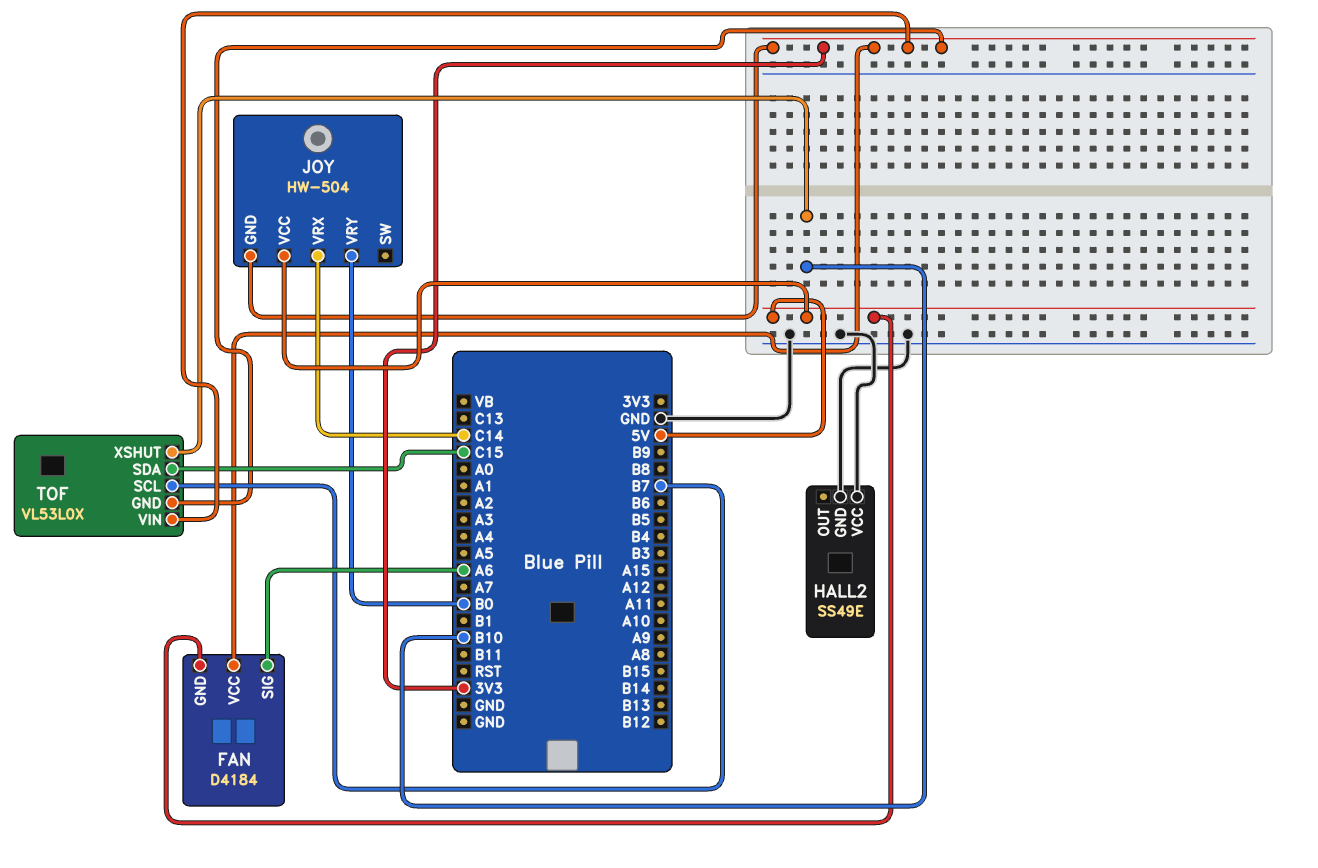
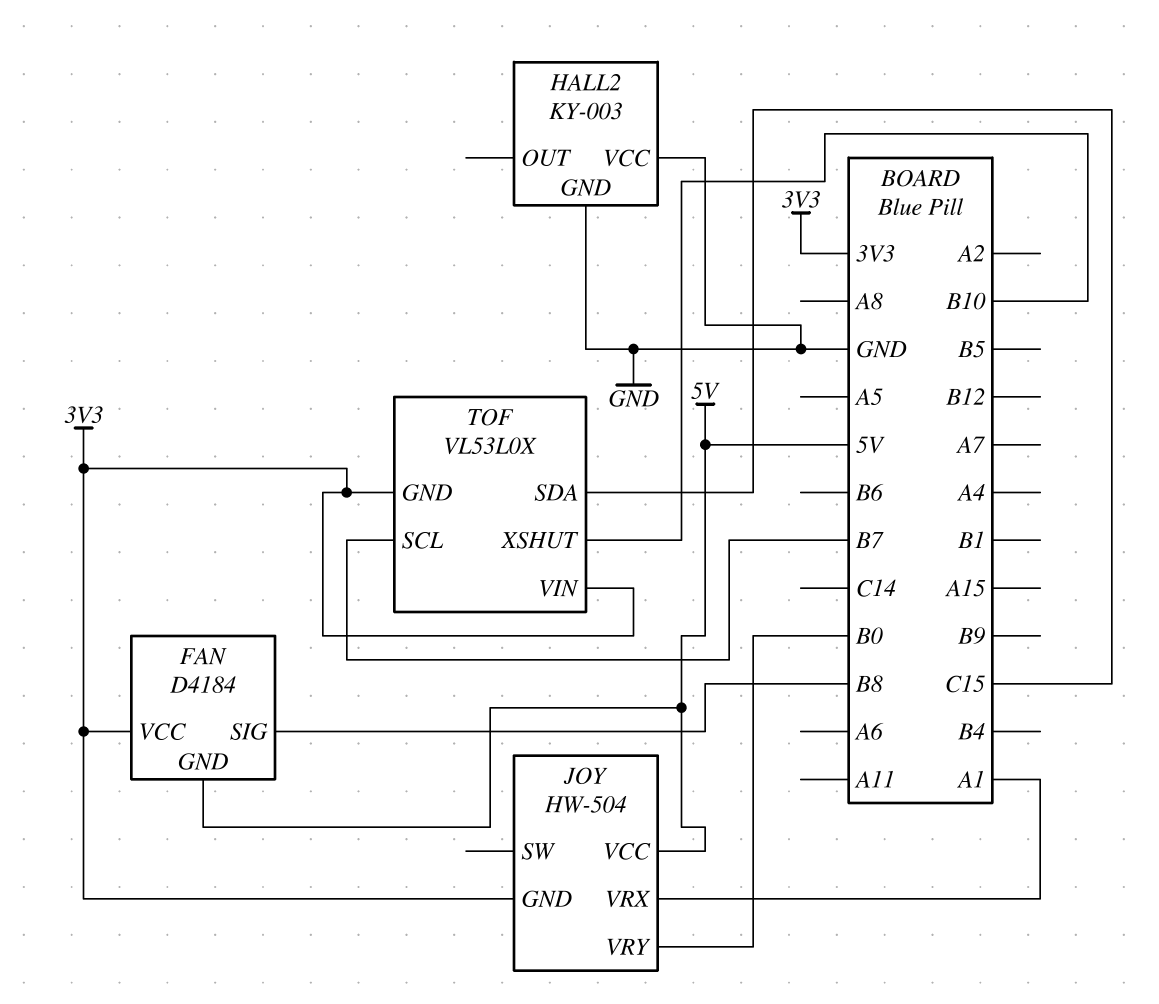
FAN pin SIG: A6 -> B8
HALL2: SS49E -> KY-003
JOY pin VRX: C14 -> A1

